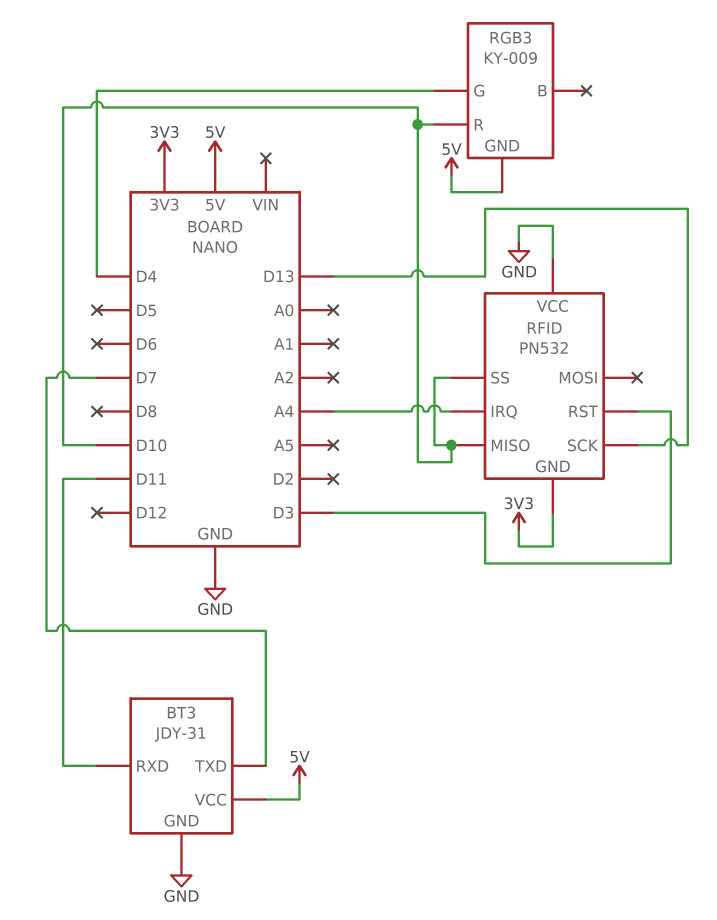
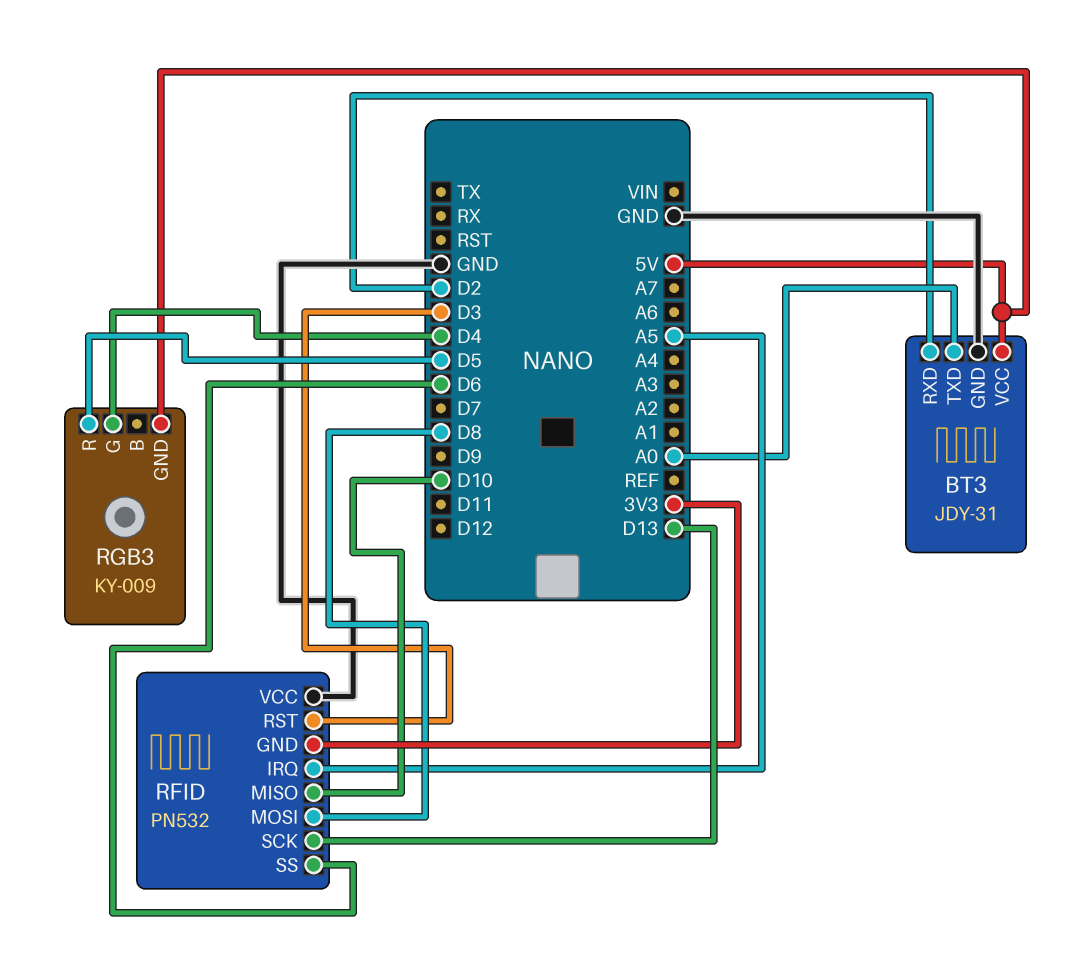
BT3 pin RXD: D11 -> D2
BT3 pin TXD: D7 -> A0
RFID pin IRQ: A4 -> A5
RFID pin MOSI: none -> D8
RFID pin SS: D10 -> D6
RGB3 pin R: D10 -> D5

